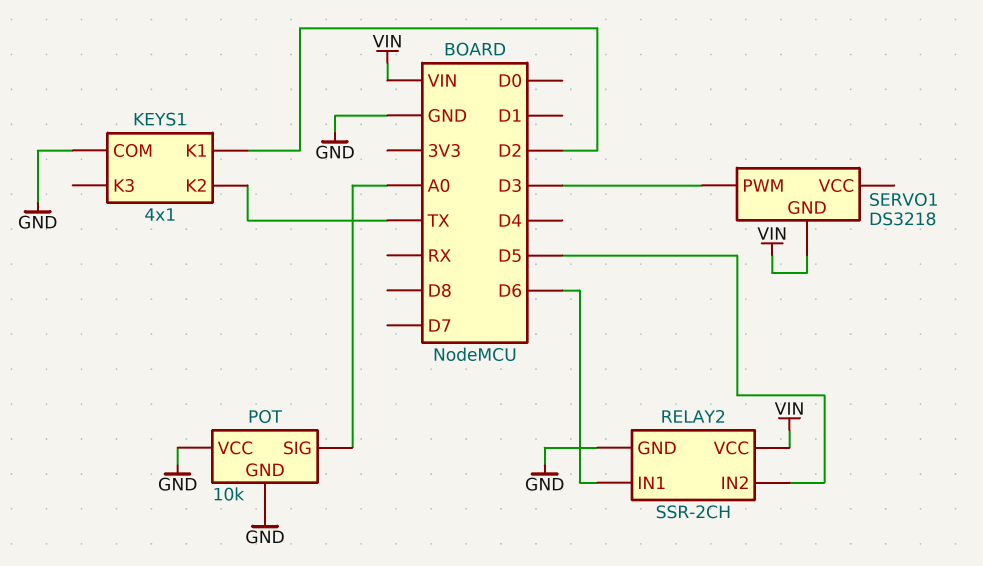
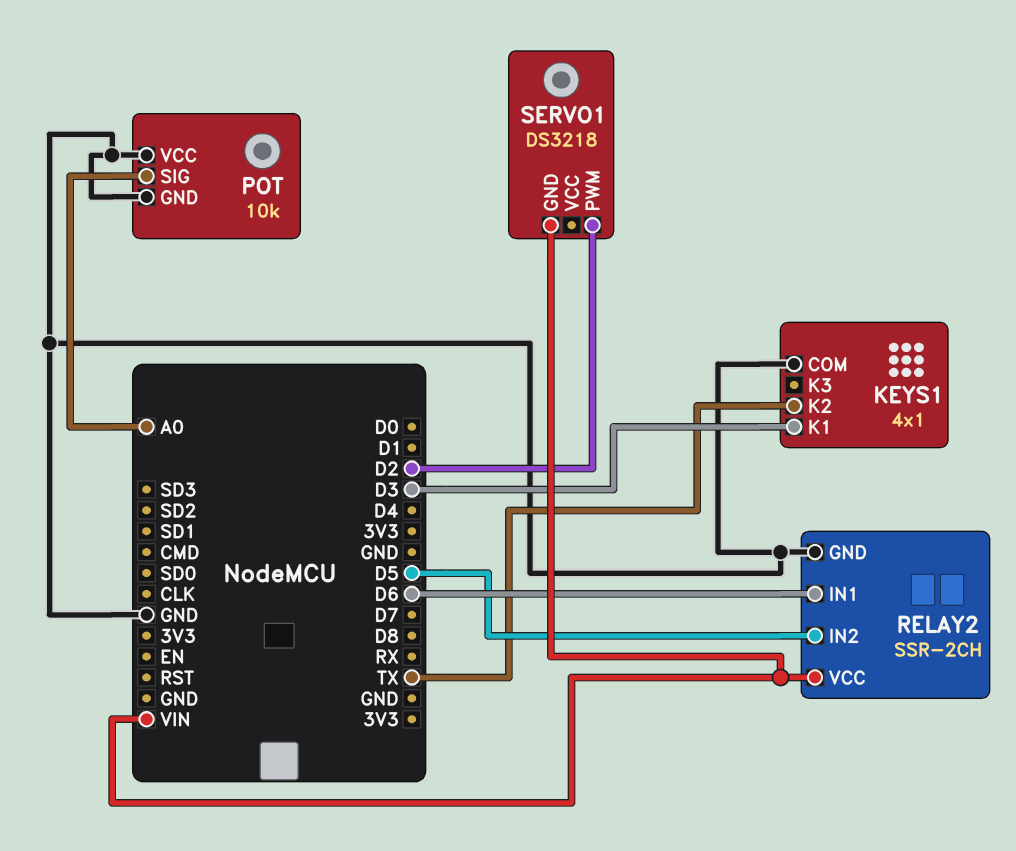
KEYS1 pin K1: D2 -> D3
SERVO1 pin PWM: D3 -> D2

